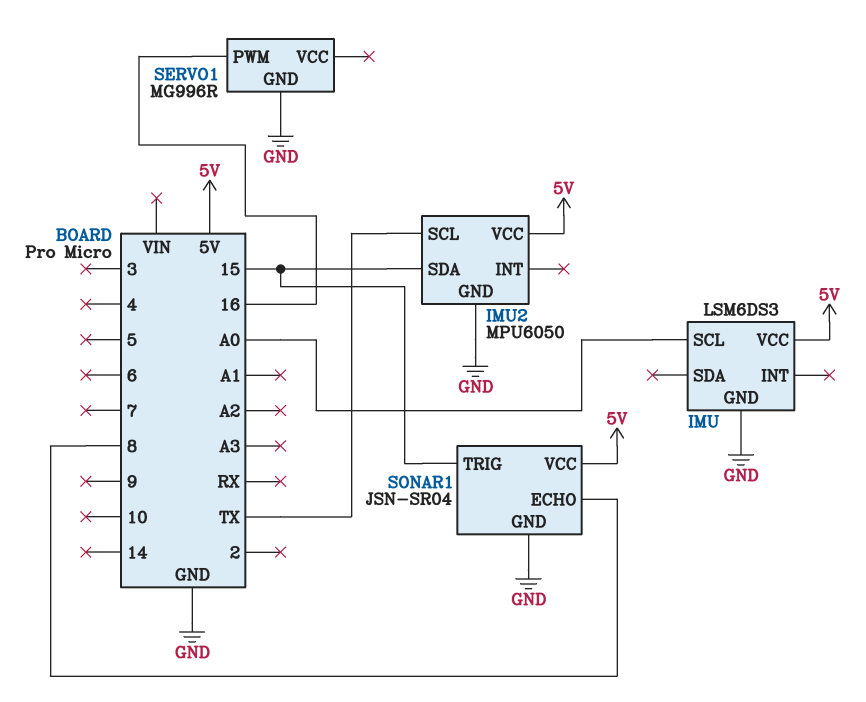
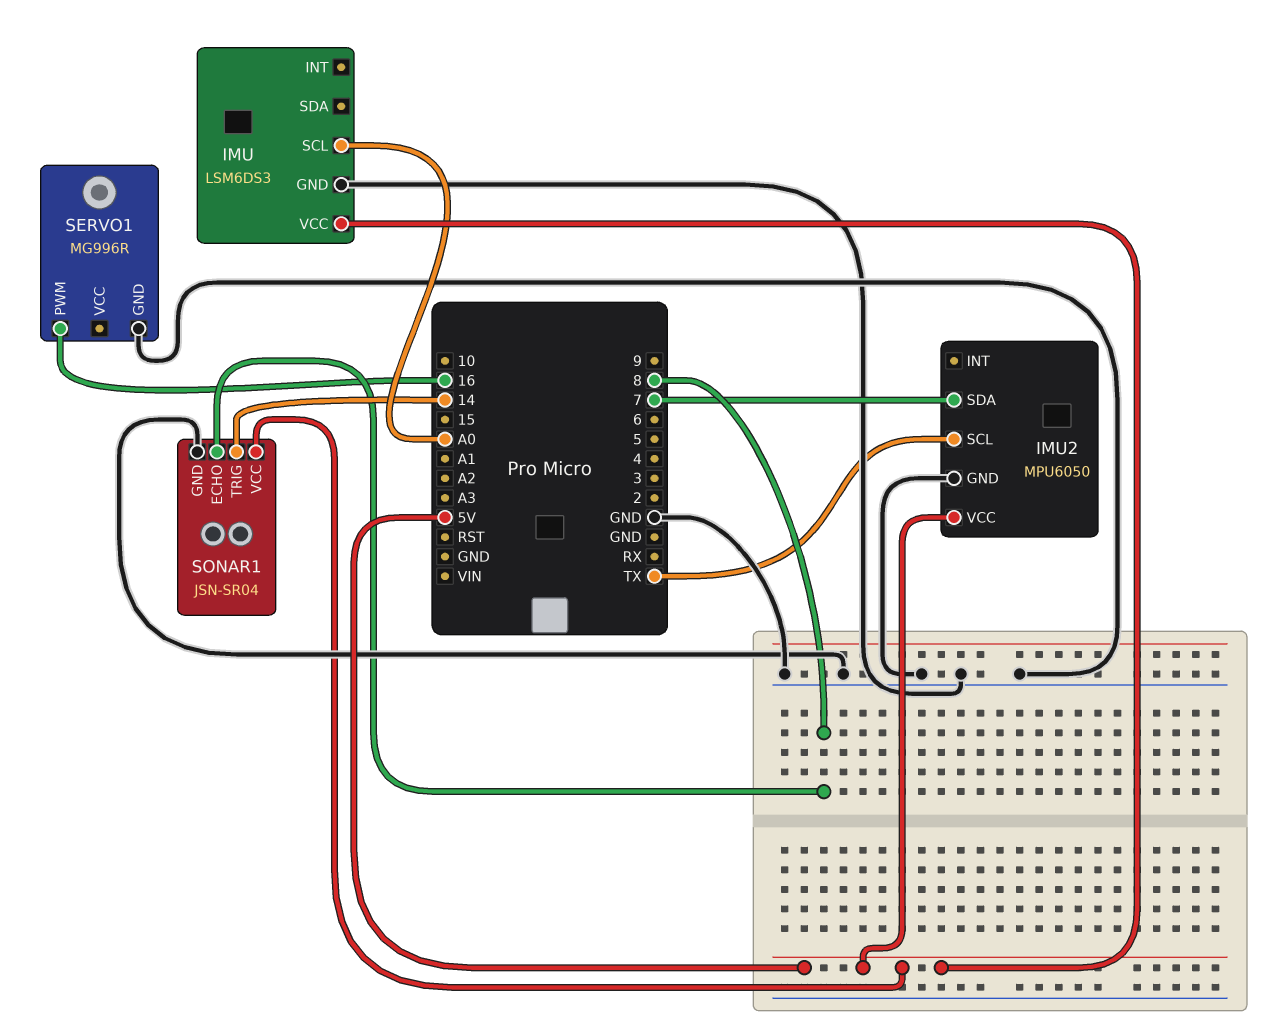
IMU2 pin SDA: 15 -> 7
SONAR1 pin TRIG: 15 -> 14

